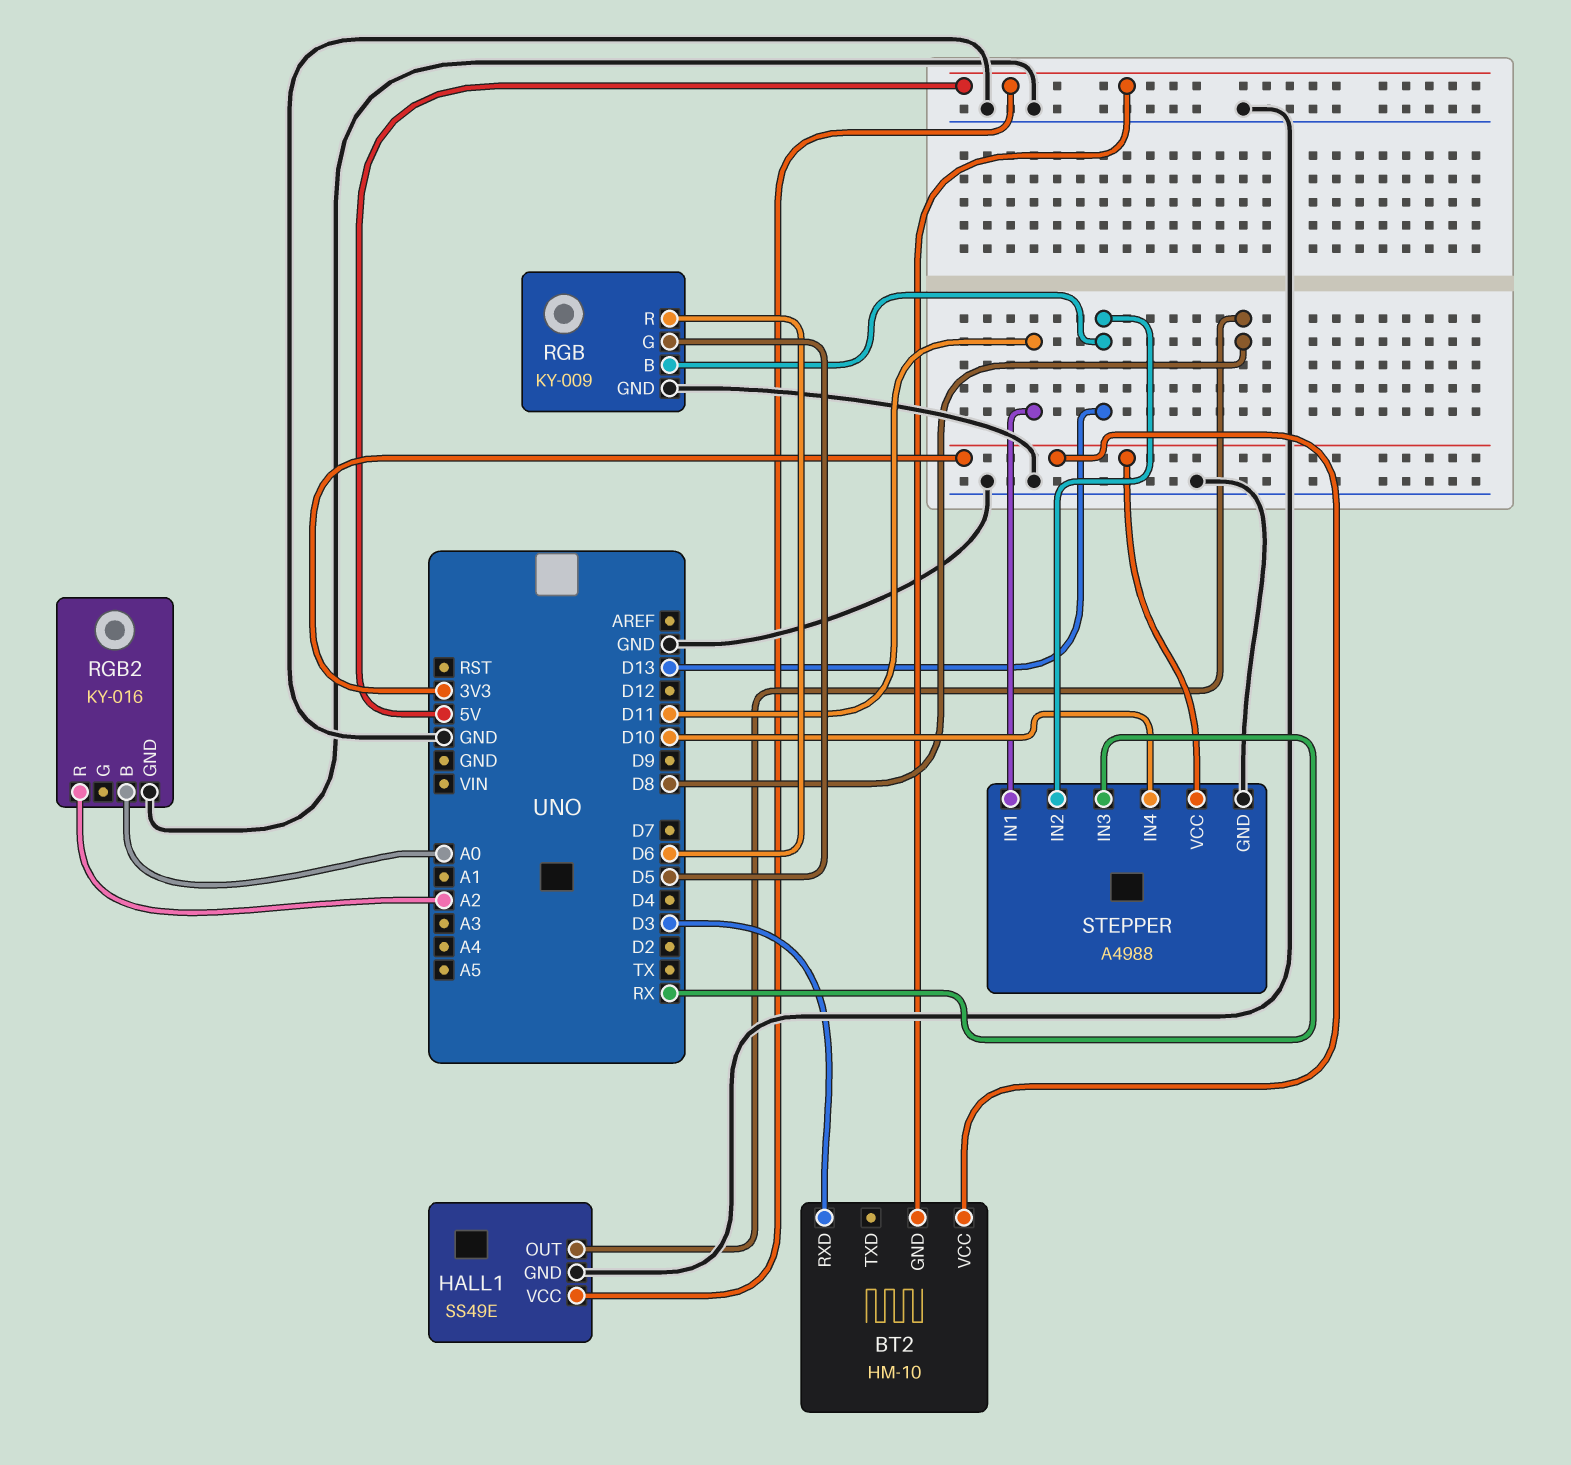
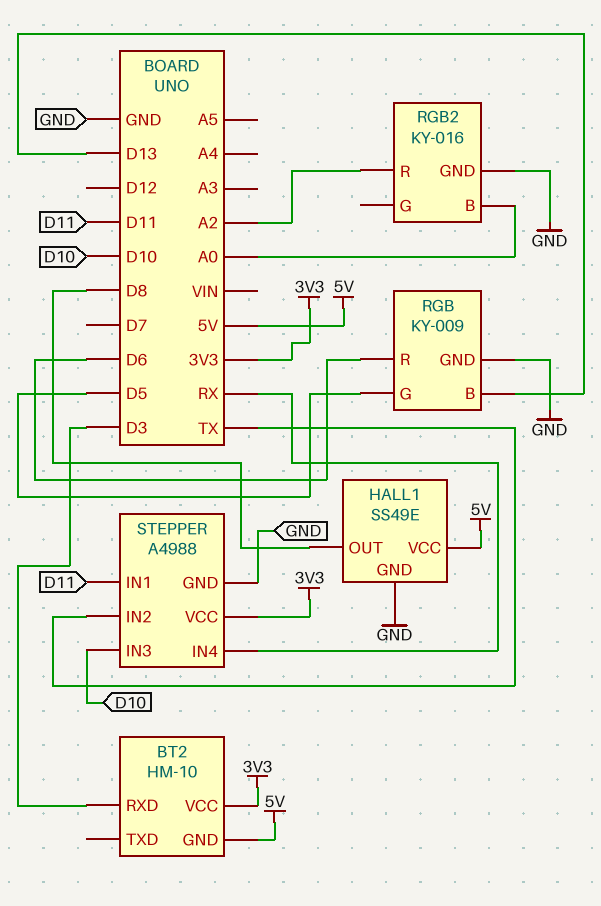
STEPPER pin IN2: D13 -> TX
STEPPER pin IN3: RX -> D10
STEPPER pin IN4: D10 -> RX

